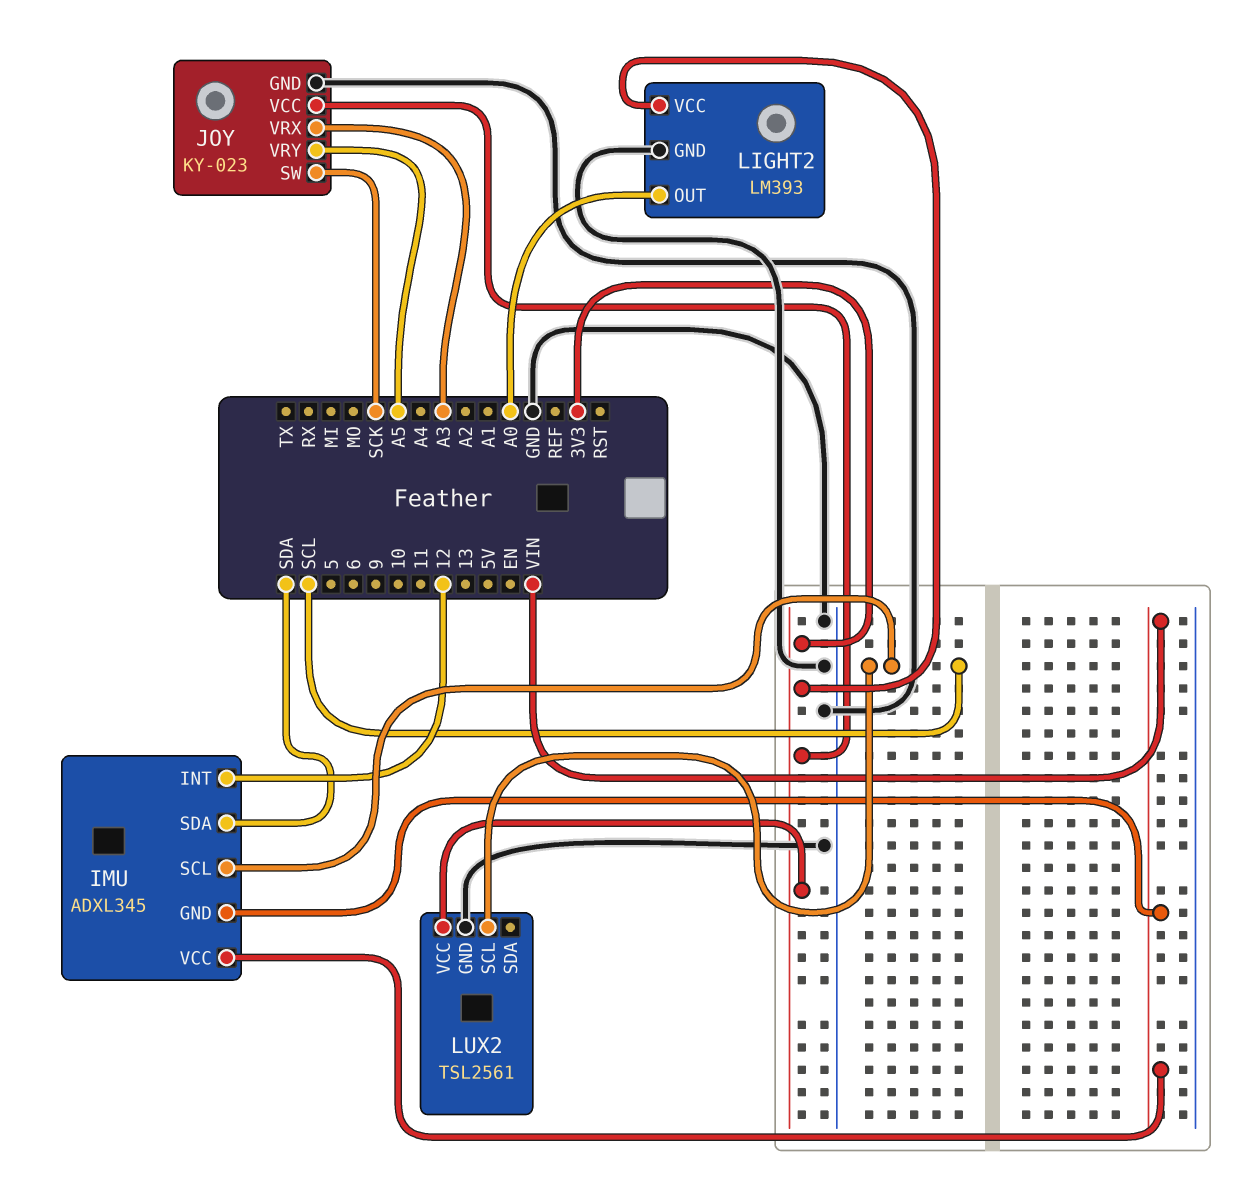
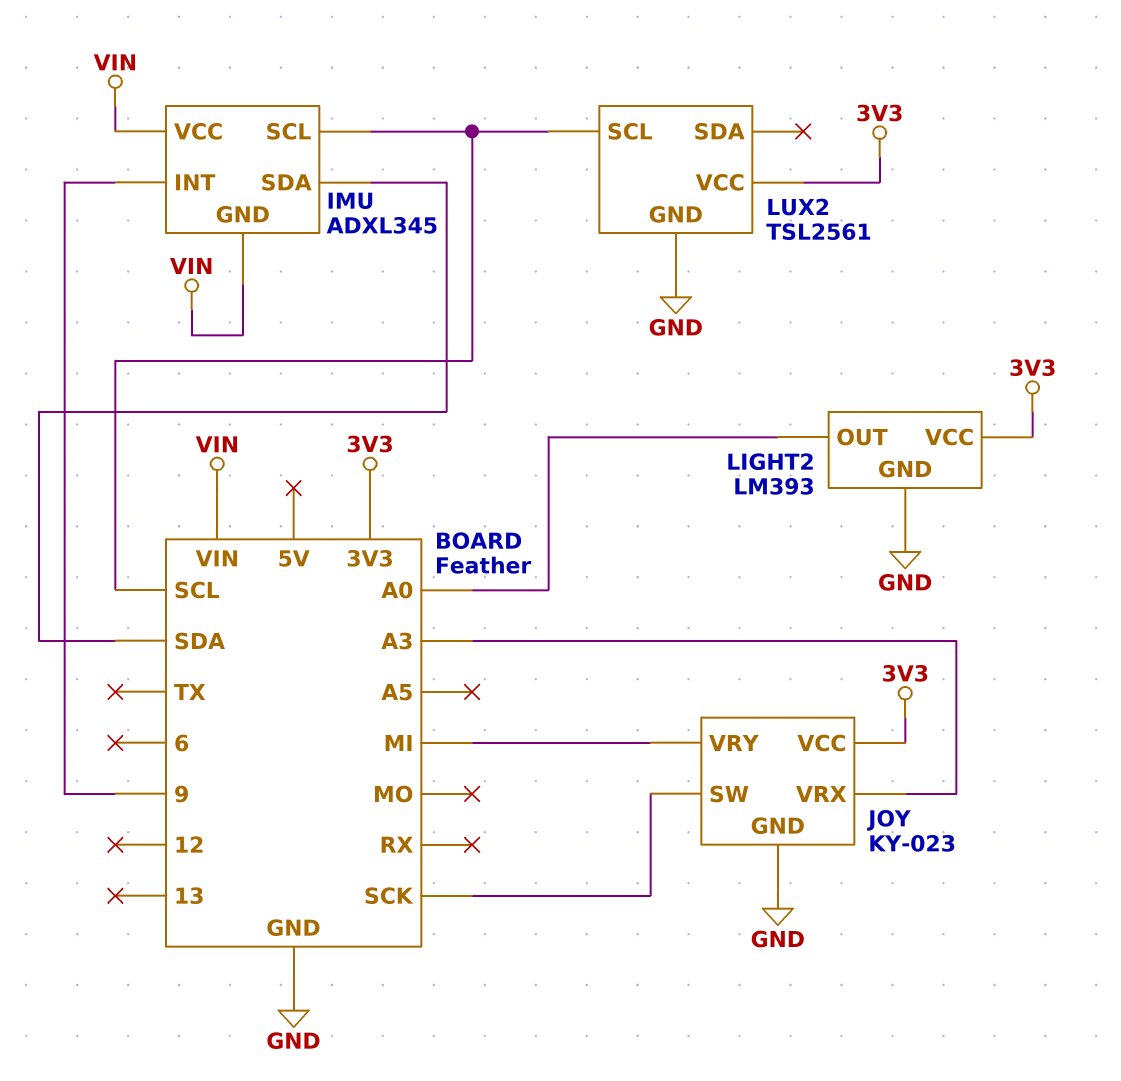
IMU pin INT: 12 -> 9
JOY pin VRY: A5 -> MI

